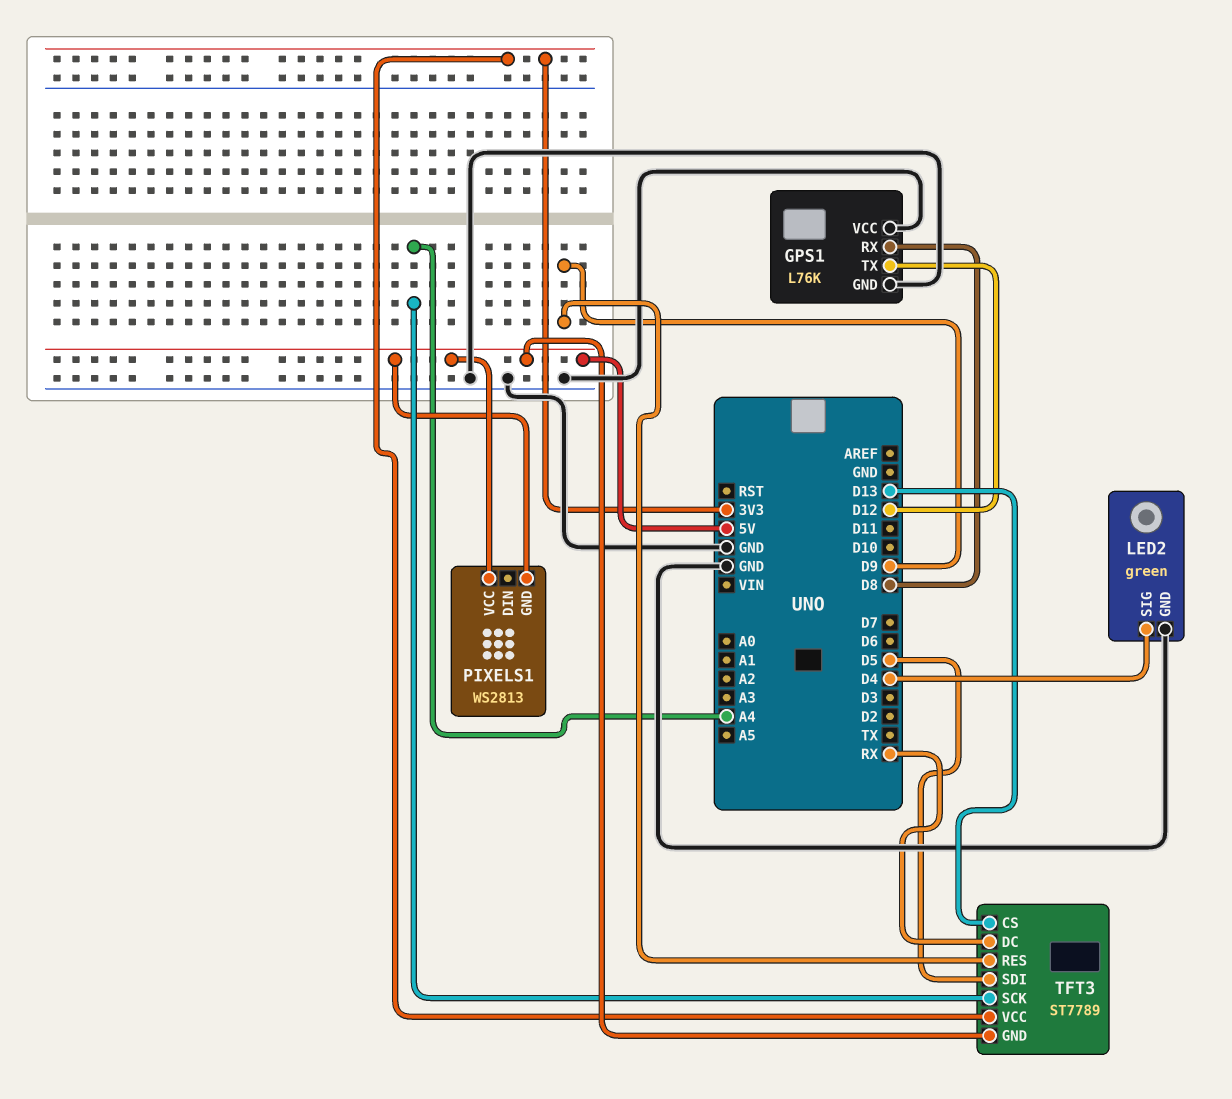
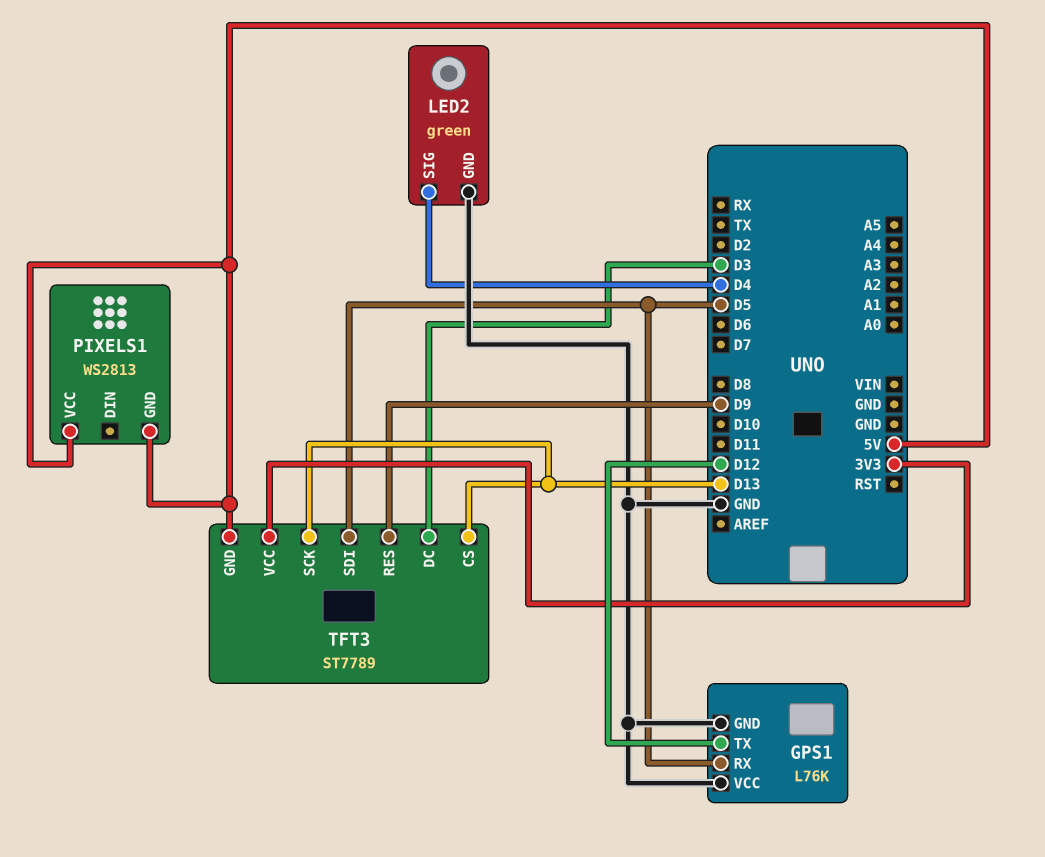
GPS1 pin RX: D8 -> D5
TFT3 pin DC: RX -> D3
TFT3 pin SCK: A4 -> D13

